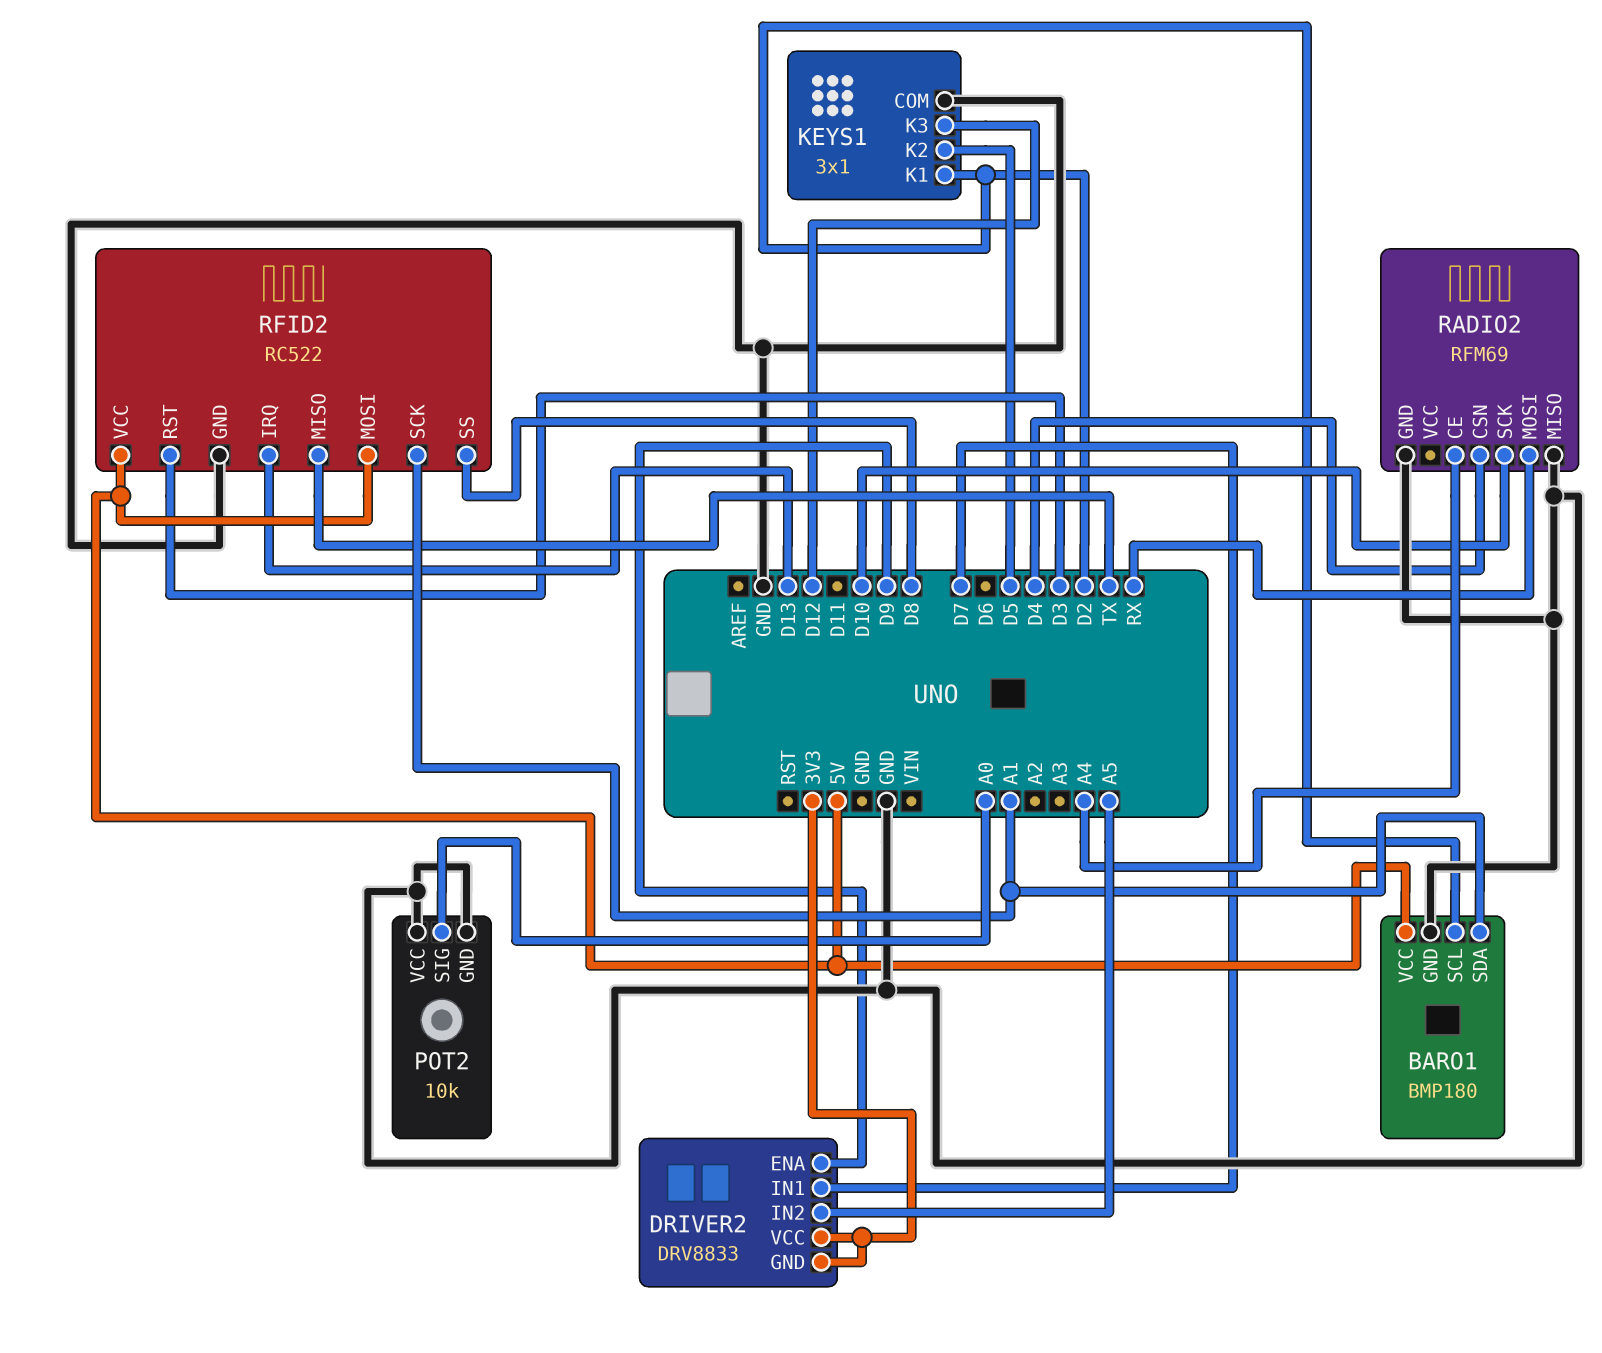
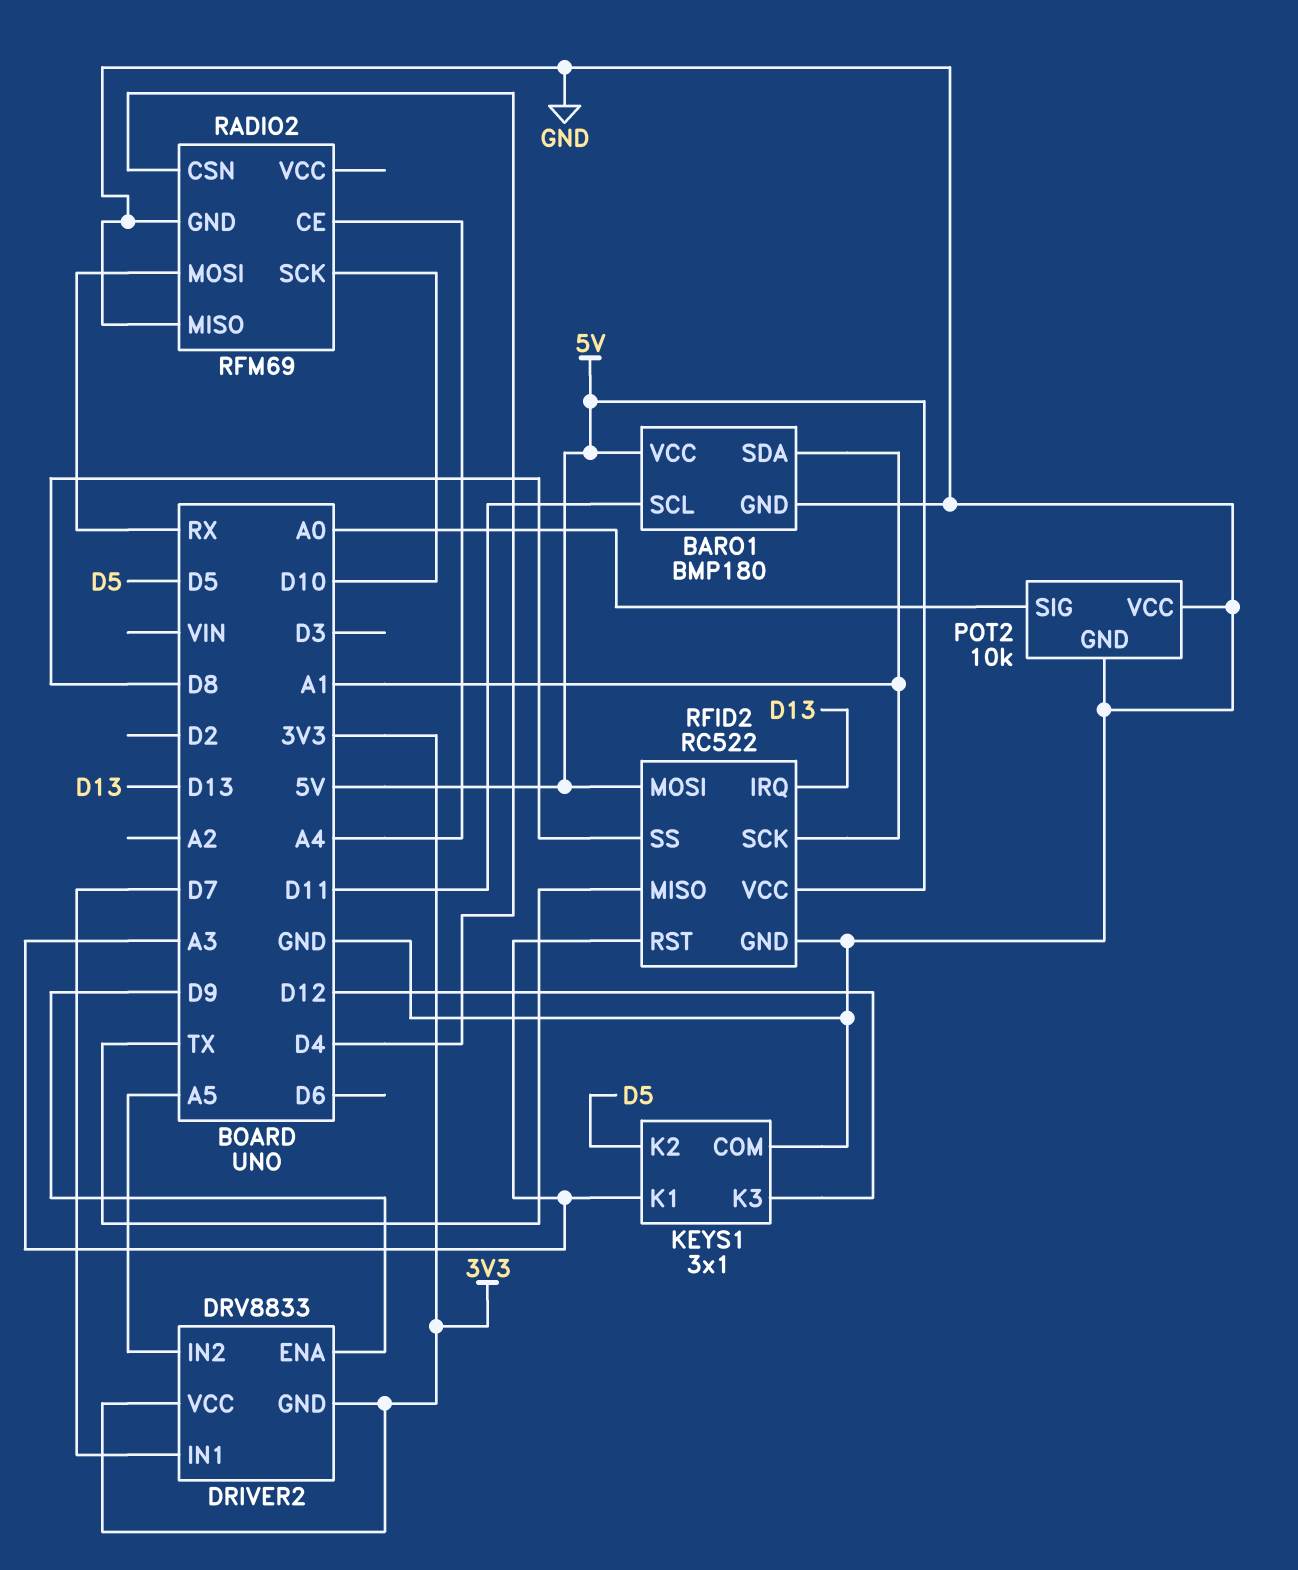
BARO1 pin SCL: D2 -> D11
KEYS1 pin K1: D2 -> A3
RFID2 pin RST: D3 -> A3

